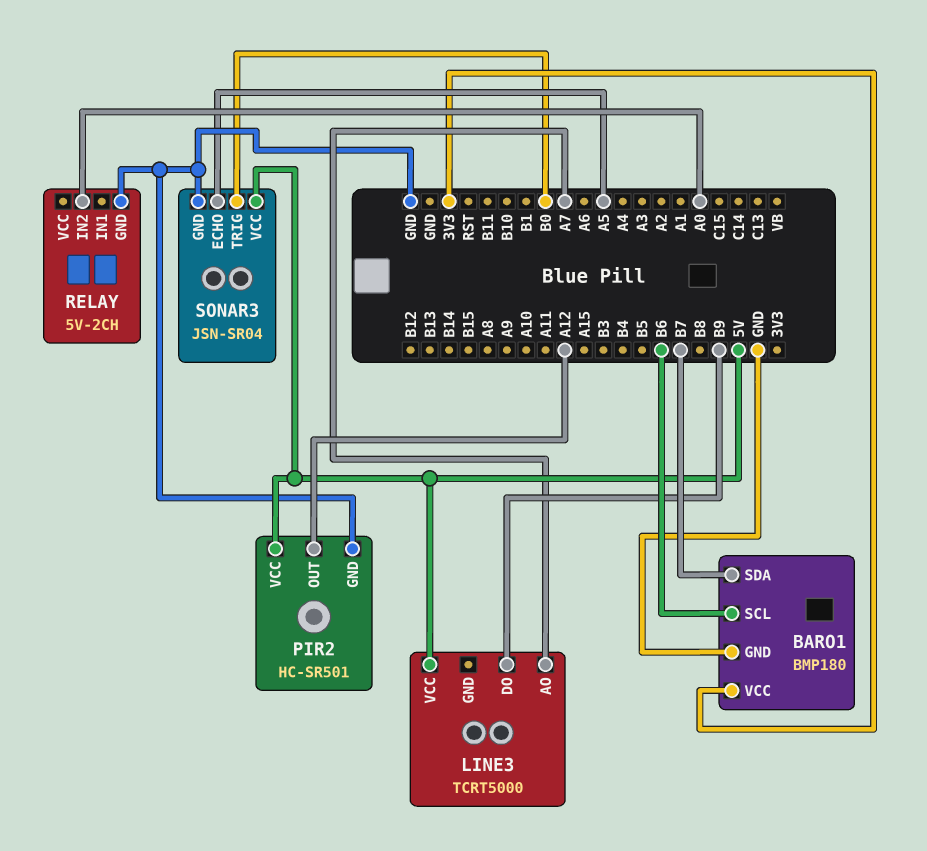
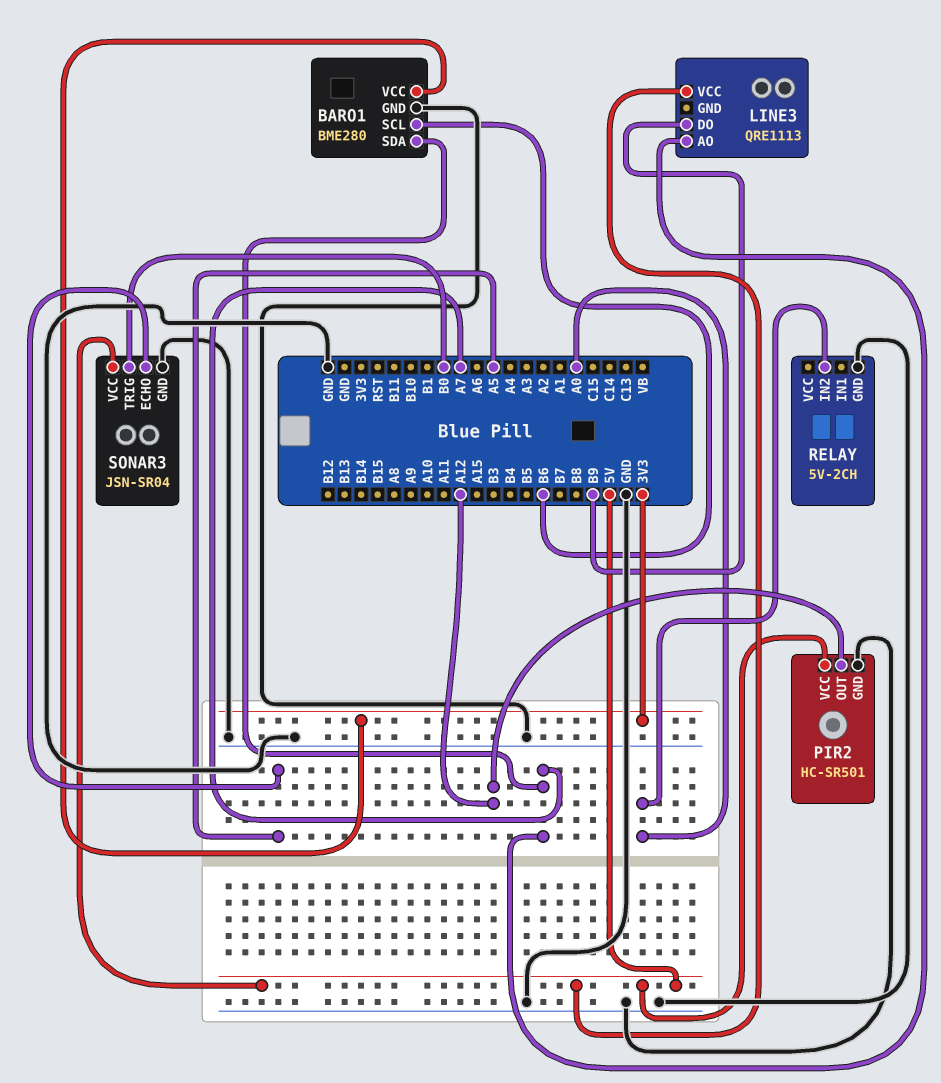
BARO1: BMP180 -> BME280
BARO1 pin SDA: B7 -> A7
LINE3: TCRT5000 -> QRE1113

